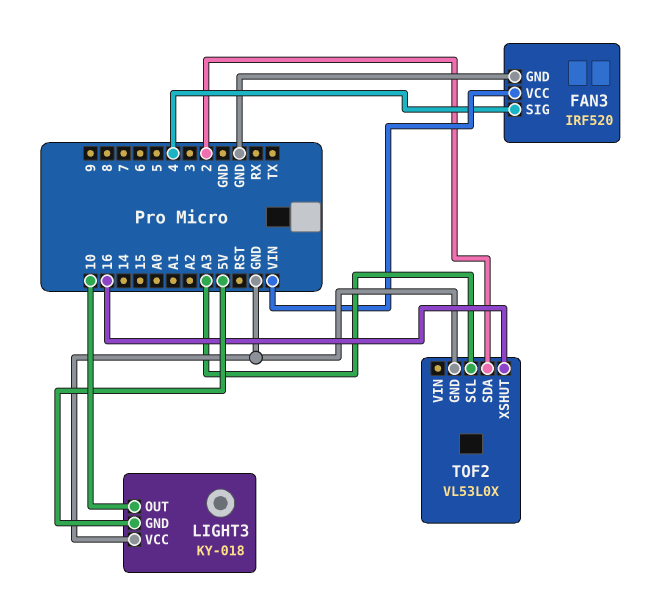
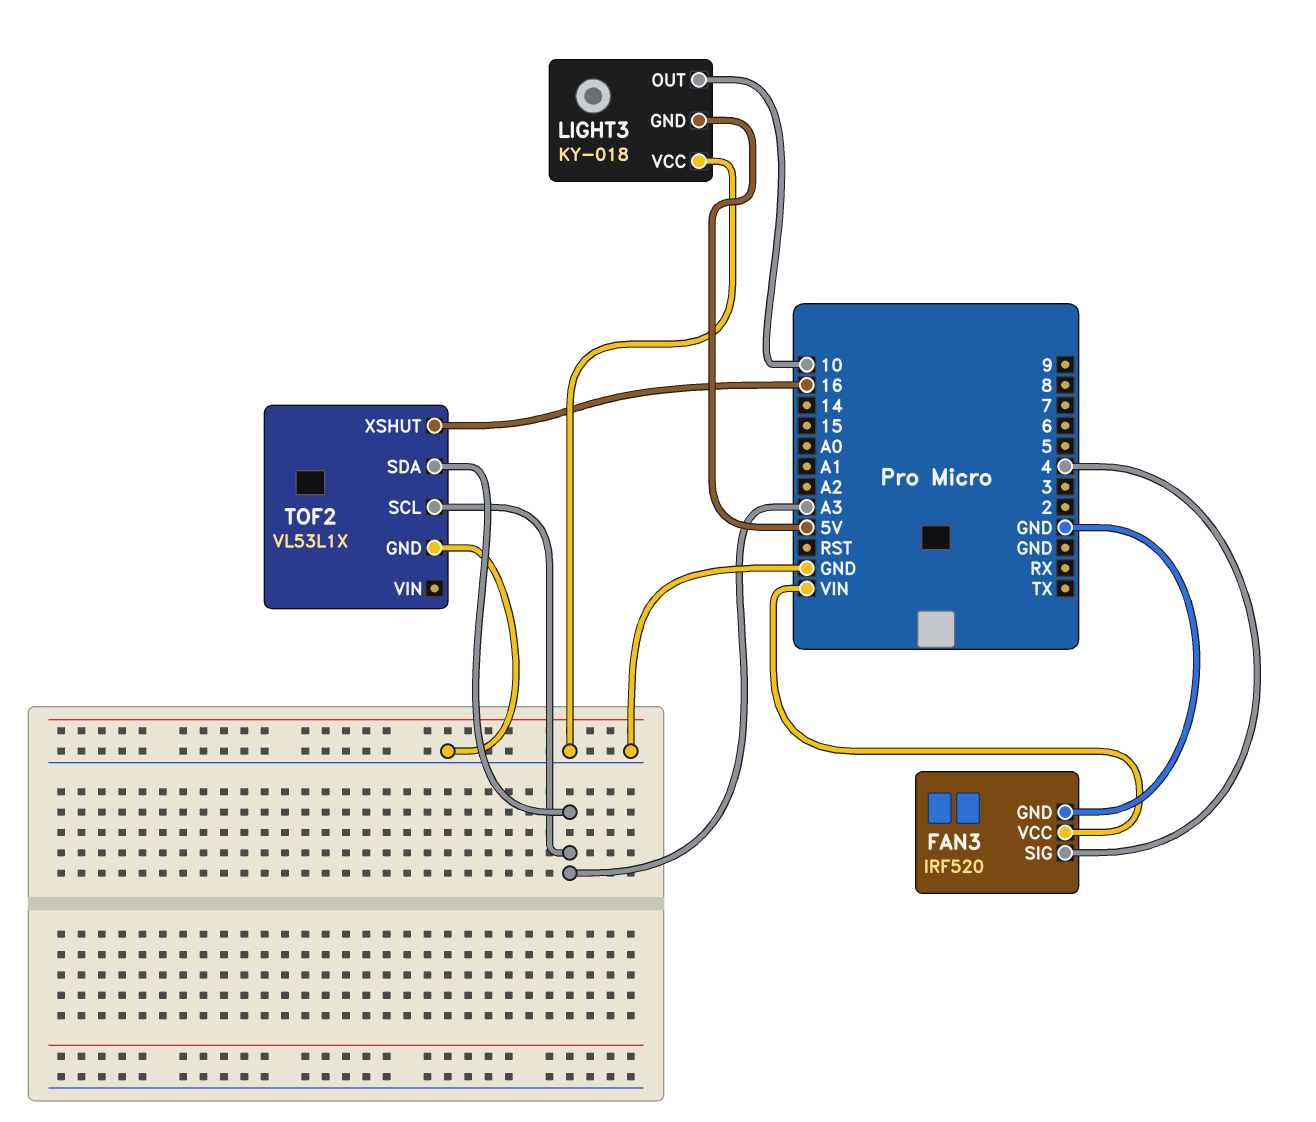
TOF2: VL53L0X -> VL53L1X
TOF2 pin SDA: 2 -> A3

